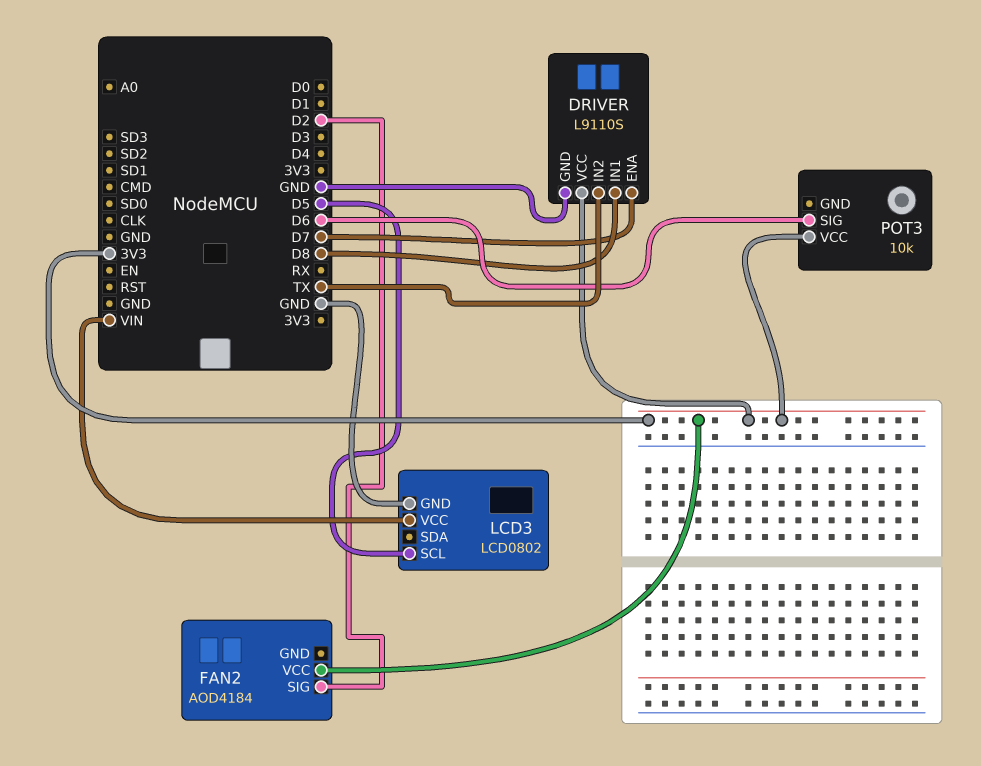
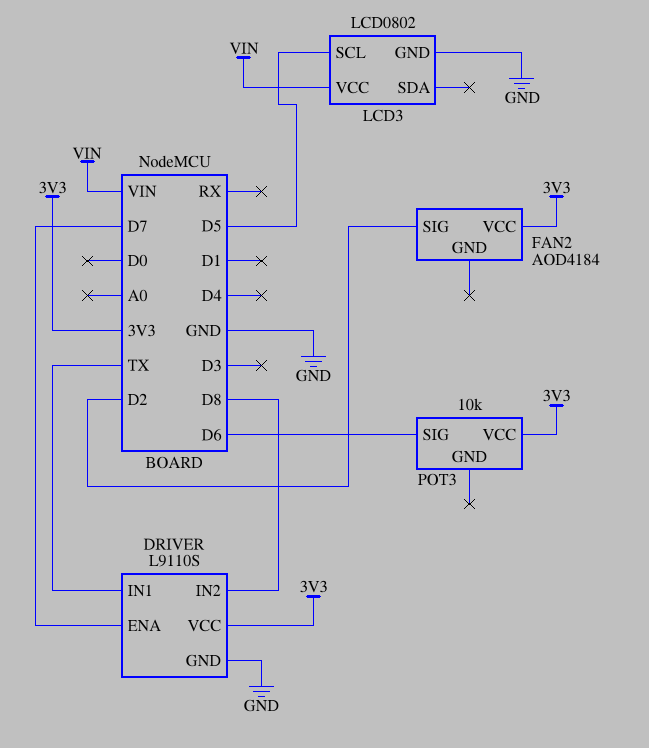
DRIVER pin IN1: D8 -> TX
DRIVER pin IN2: TX -> D8

